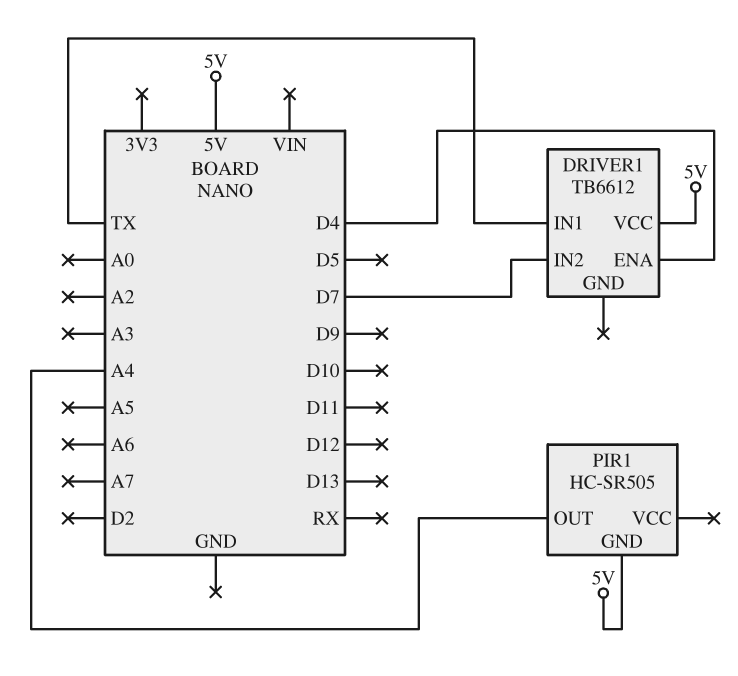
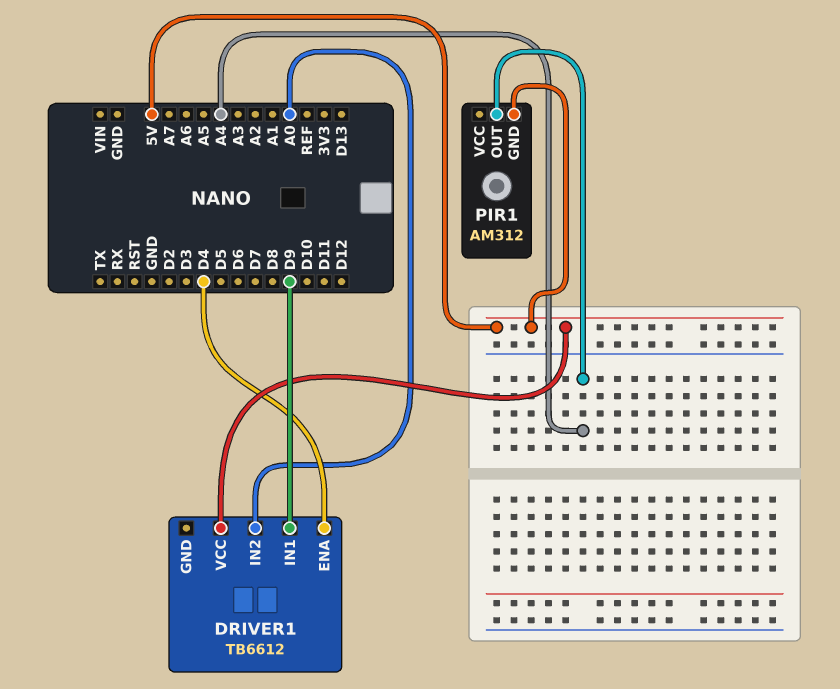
DRIVER1 pin IN1: TX -> D9
DRIVER1 pin IN2: D7 -> A0
PIR1: HC-SR505 -> AM312

